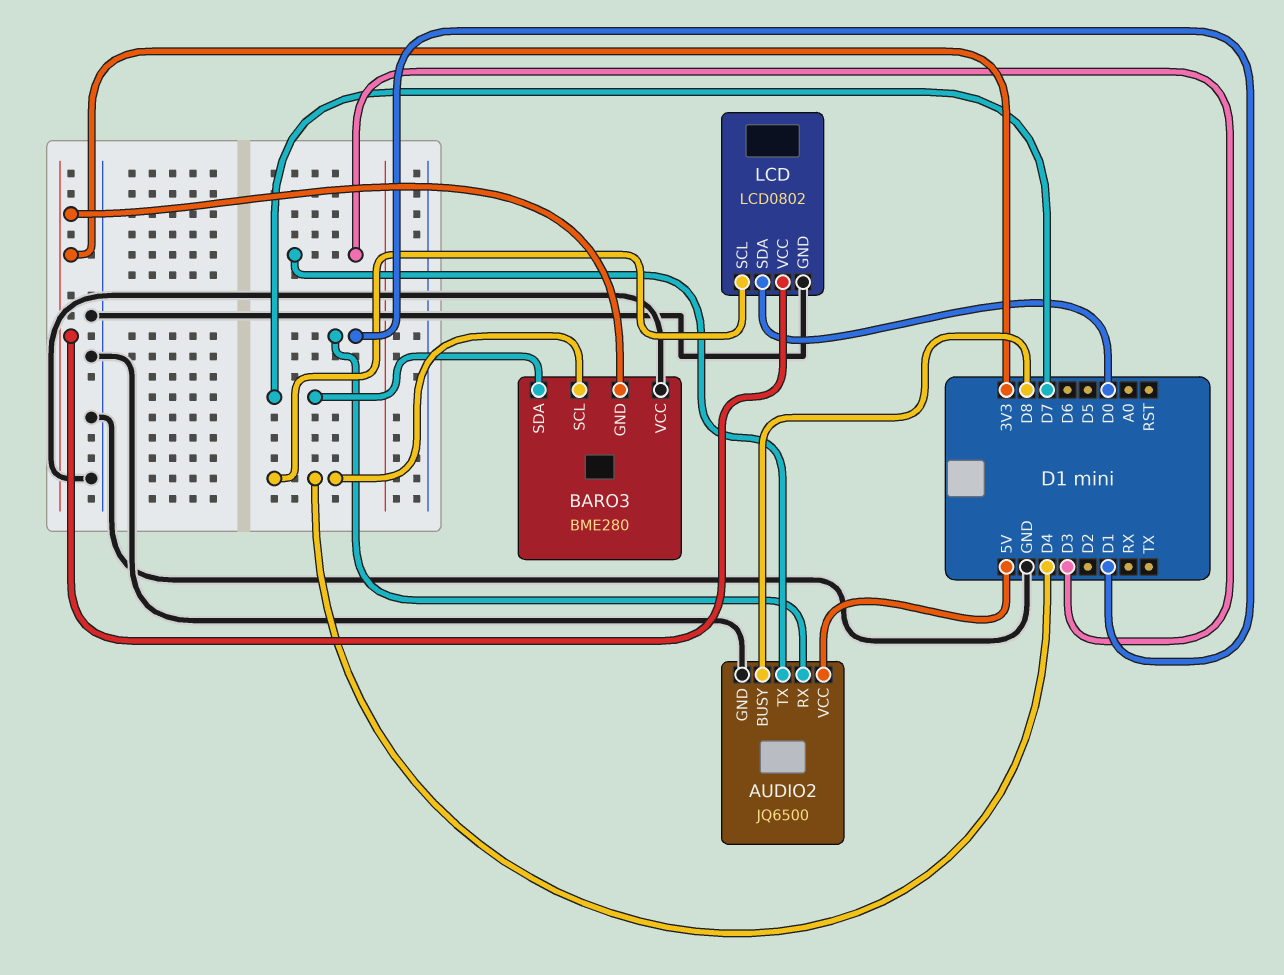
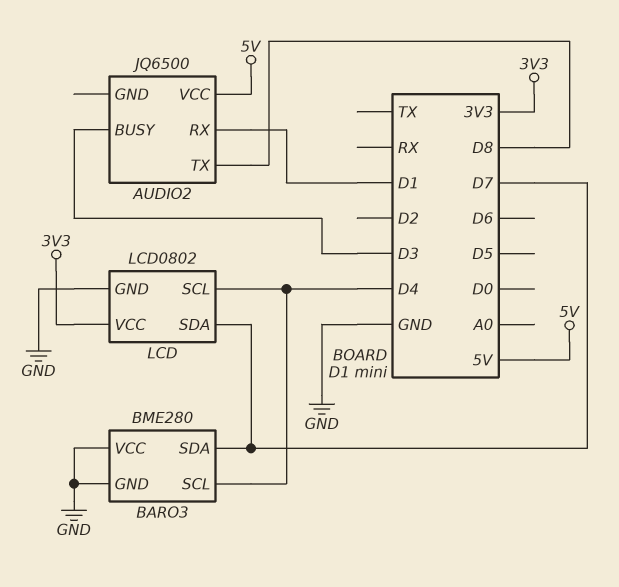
AUDIO2 pin BUSY: D8 -> D3
AUDIO2 pin GND: GND -> none
AUDIO2 pin TX: D3 -> D8
BARO3 pin GND: 3V3 -> GND
LCD pin SDA: D0 -> D7

